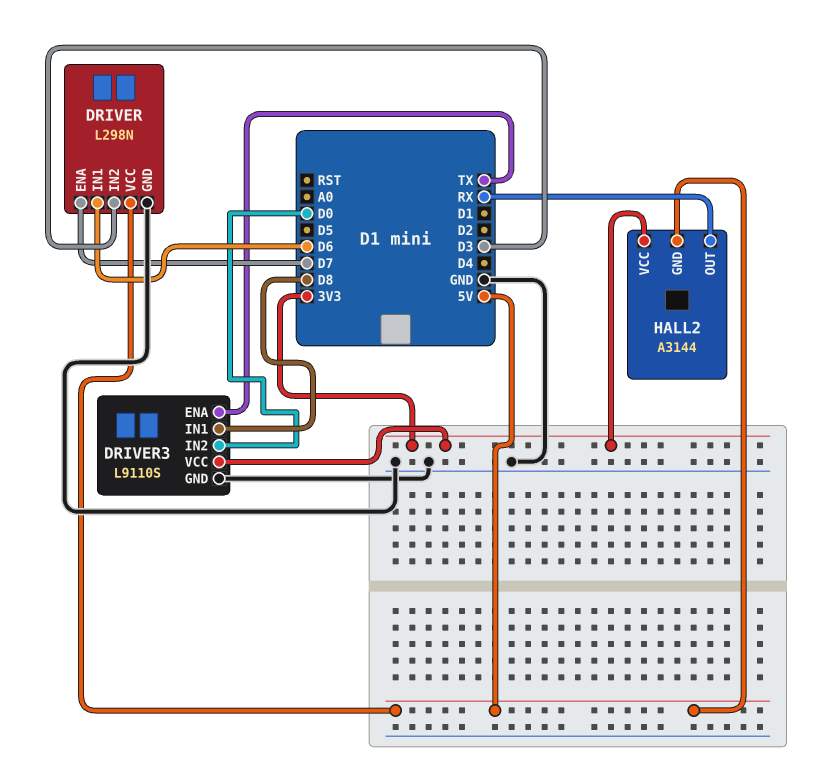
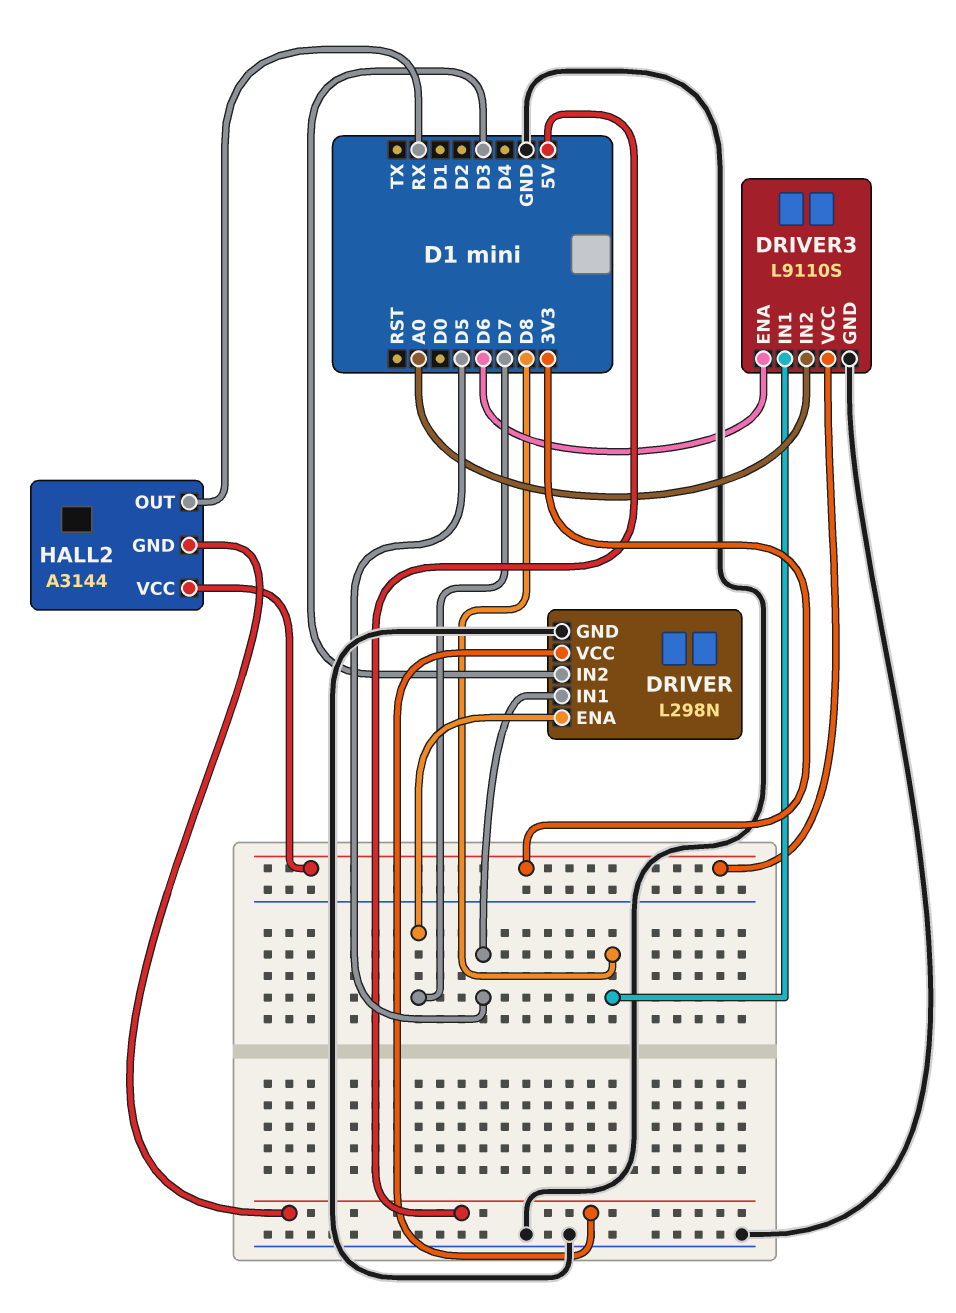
DRIVER pin IN1: D6 -> D5
DRIVER3 pin ENA: TX -> D6
DRIVER3 pin IN2: D0 -> A0

